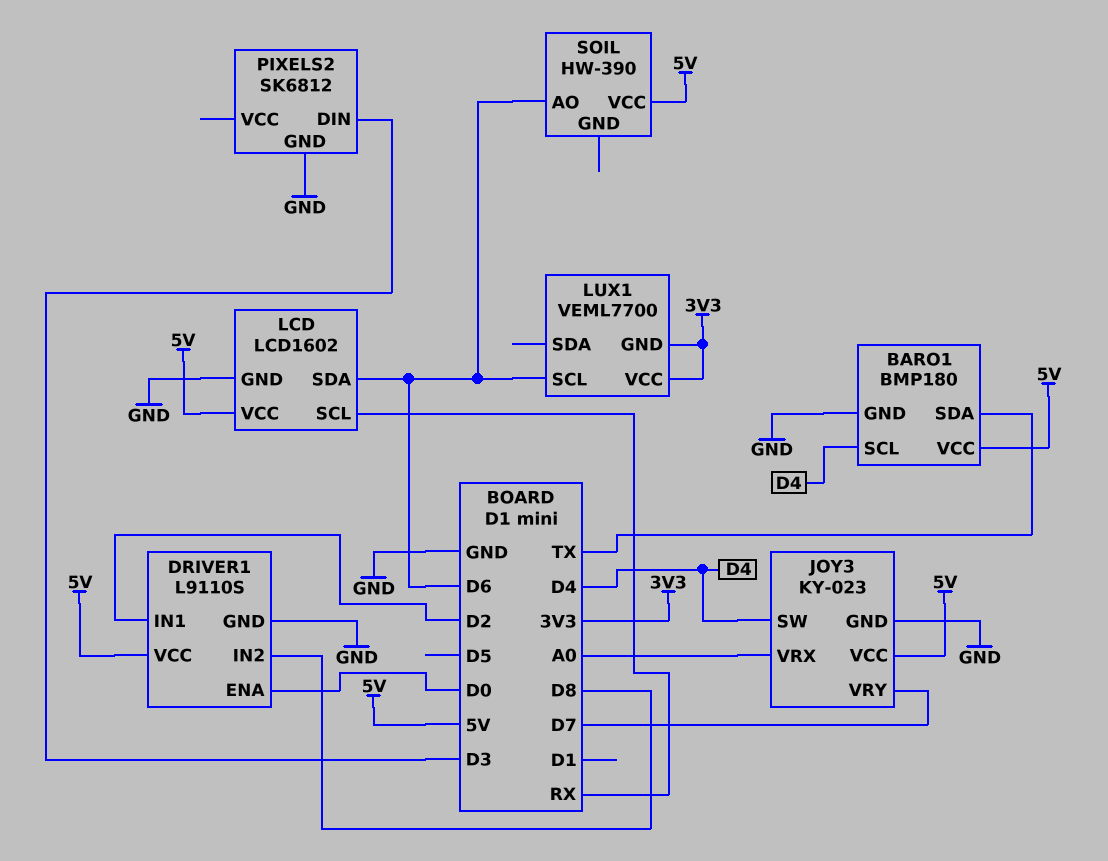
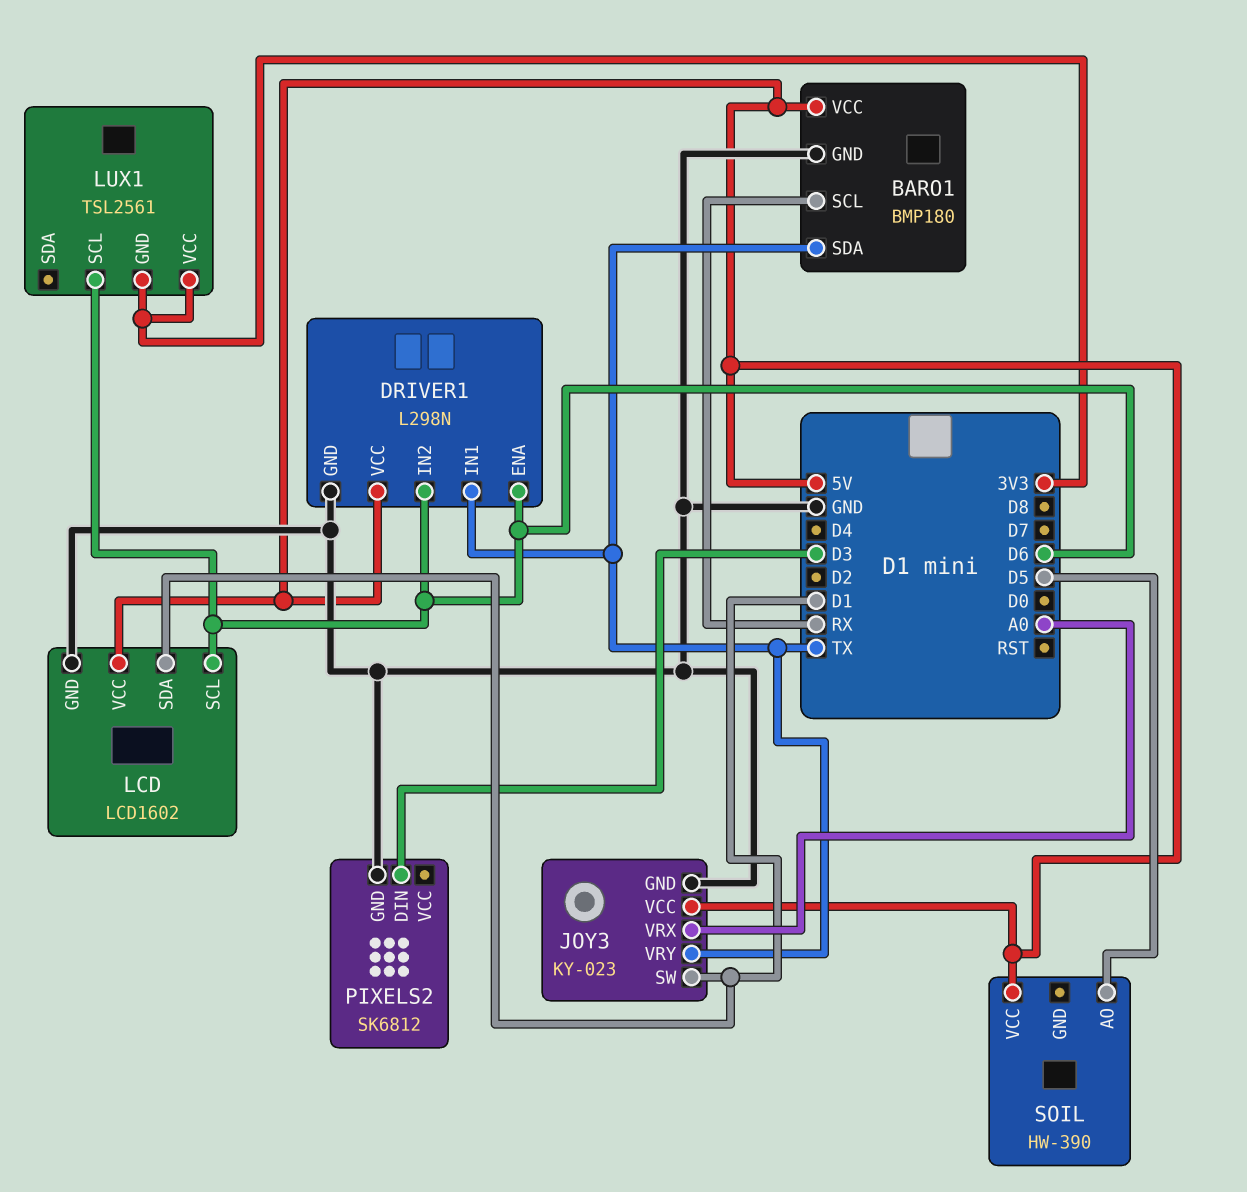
BARO1 pin SCL: D4 -> RX
DRIVER1: L9110S -> L298N
DRIVER1 pin ENA: D0 -> D6
DRIVER1 pin IN1: D2 -> TX
DRIVER1 pin IN2: D8 -> D6
JOY3 pin SW: D4 -> D1
JOY3 pin VRY: D7 -> TX
LCD pin SCL: RX -> D6
LCD pin SDA: D6 -> D1
LUX1: VEML7700 -> TSL2561
SOIL pin AO: D6 -> D5

